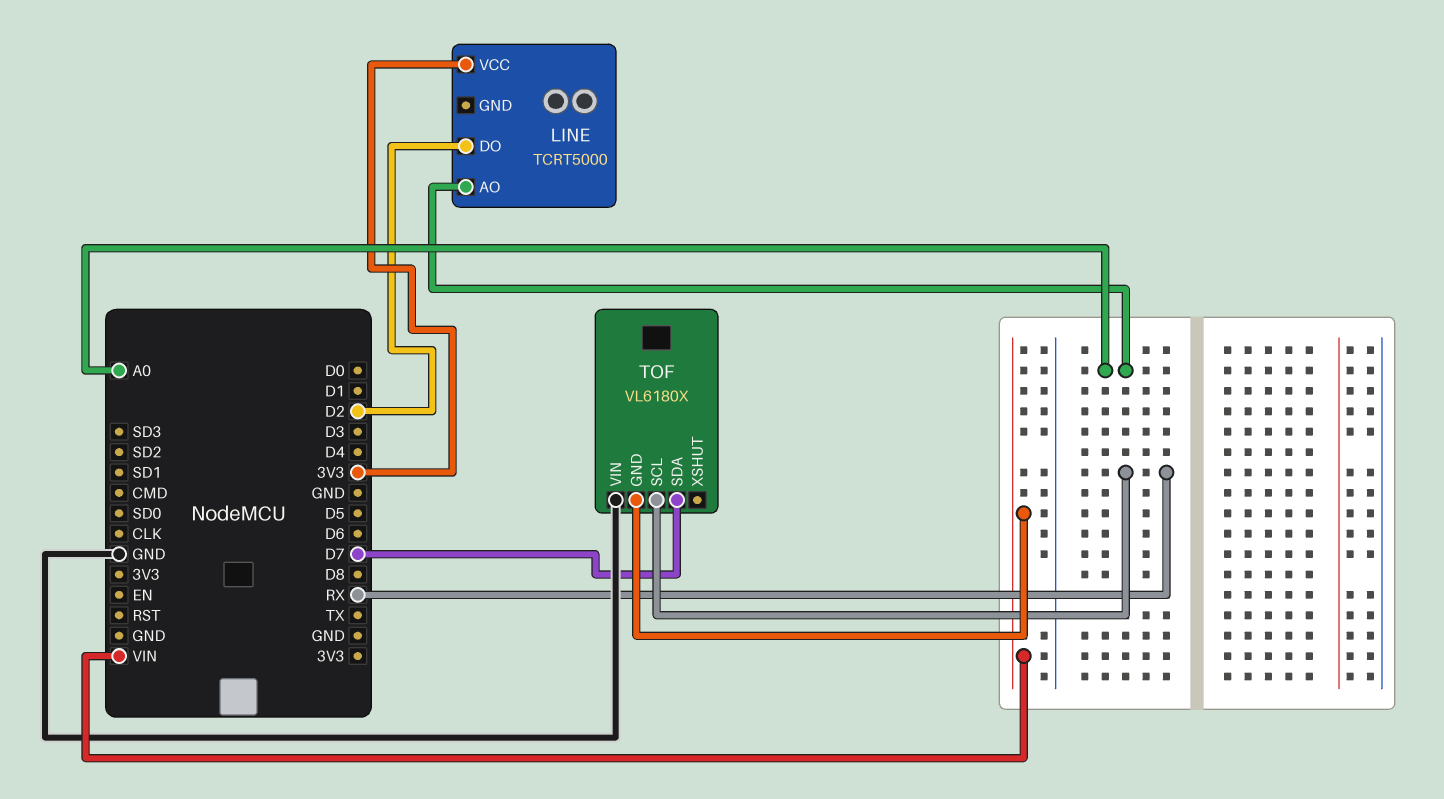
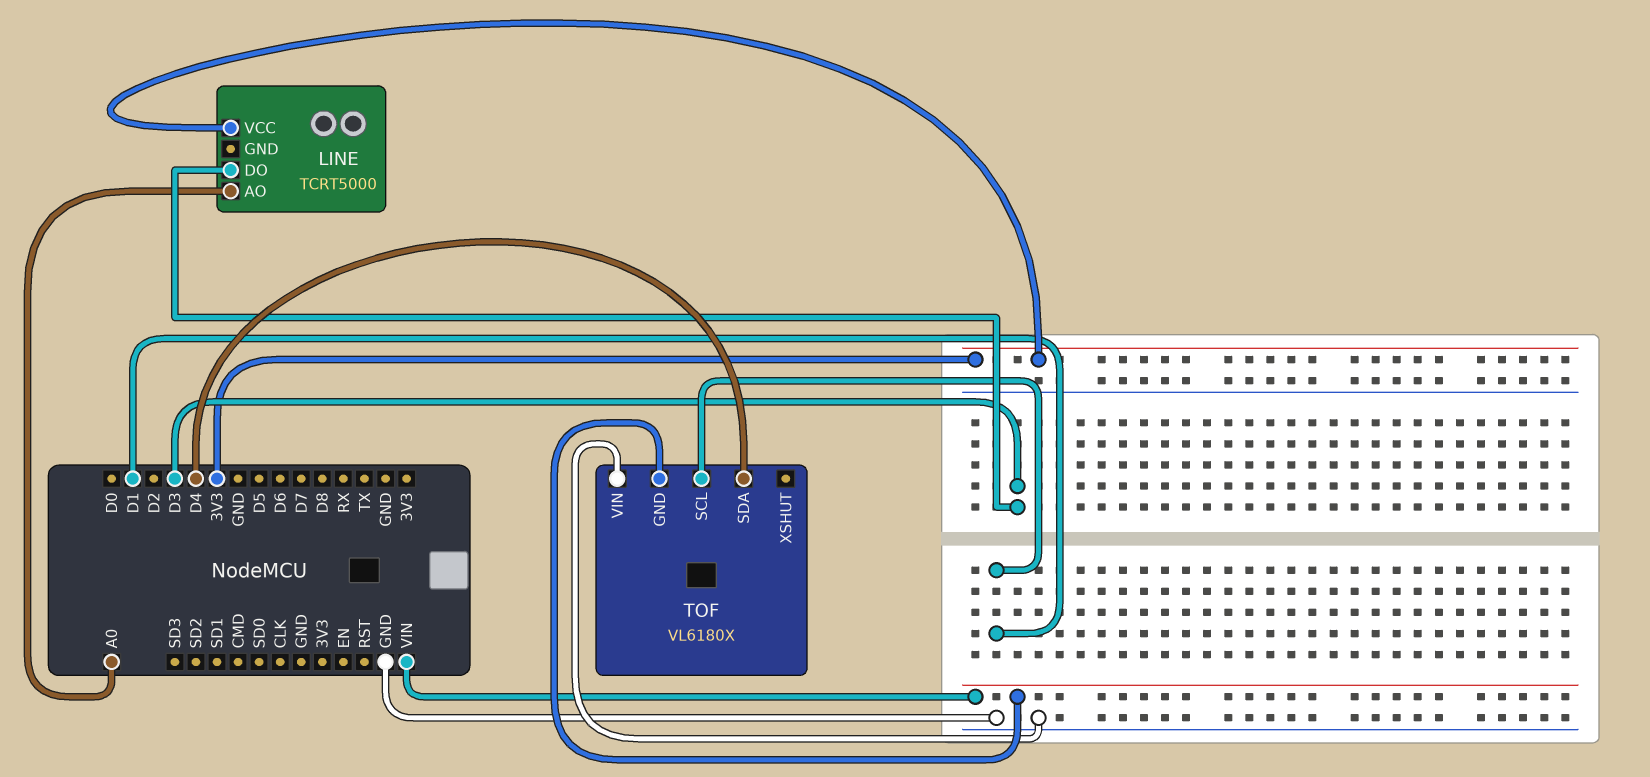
LINE pin DO: D2 -> D3
TOF pin SCL: RX -> D1
TOF pin SDA: D7 -> D4

